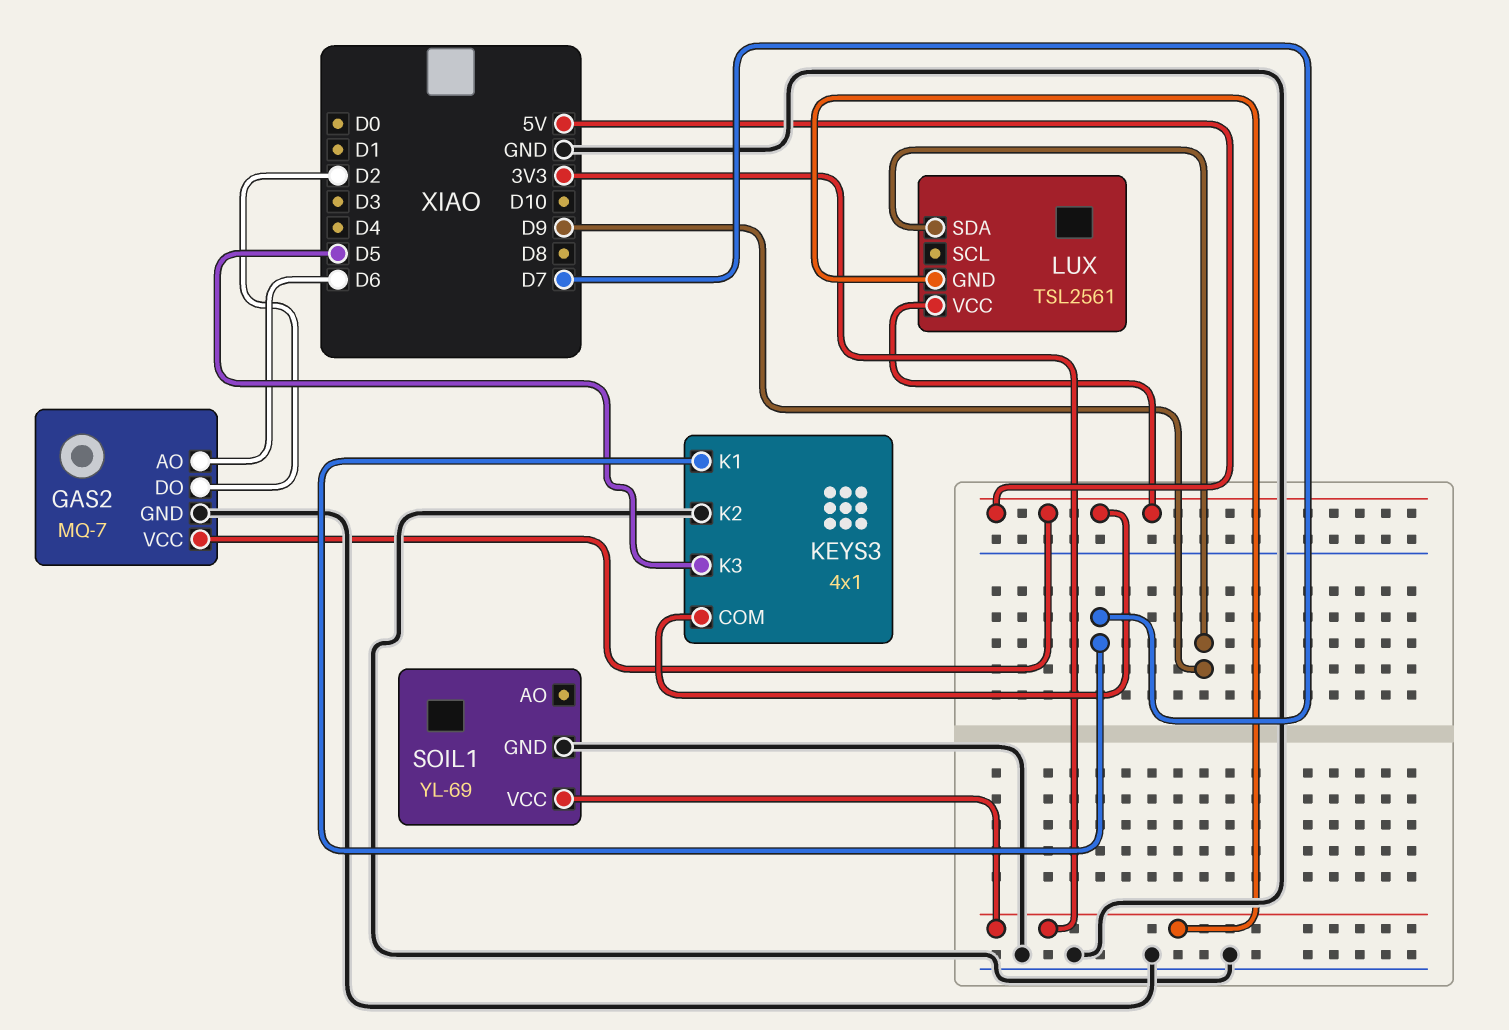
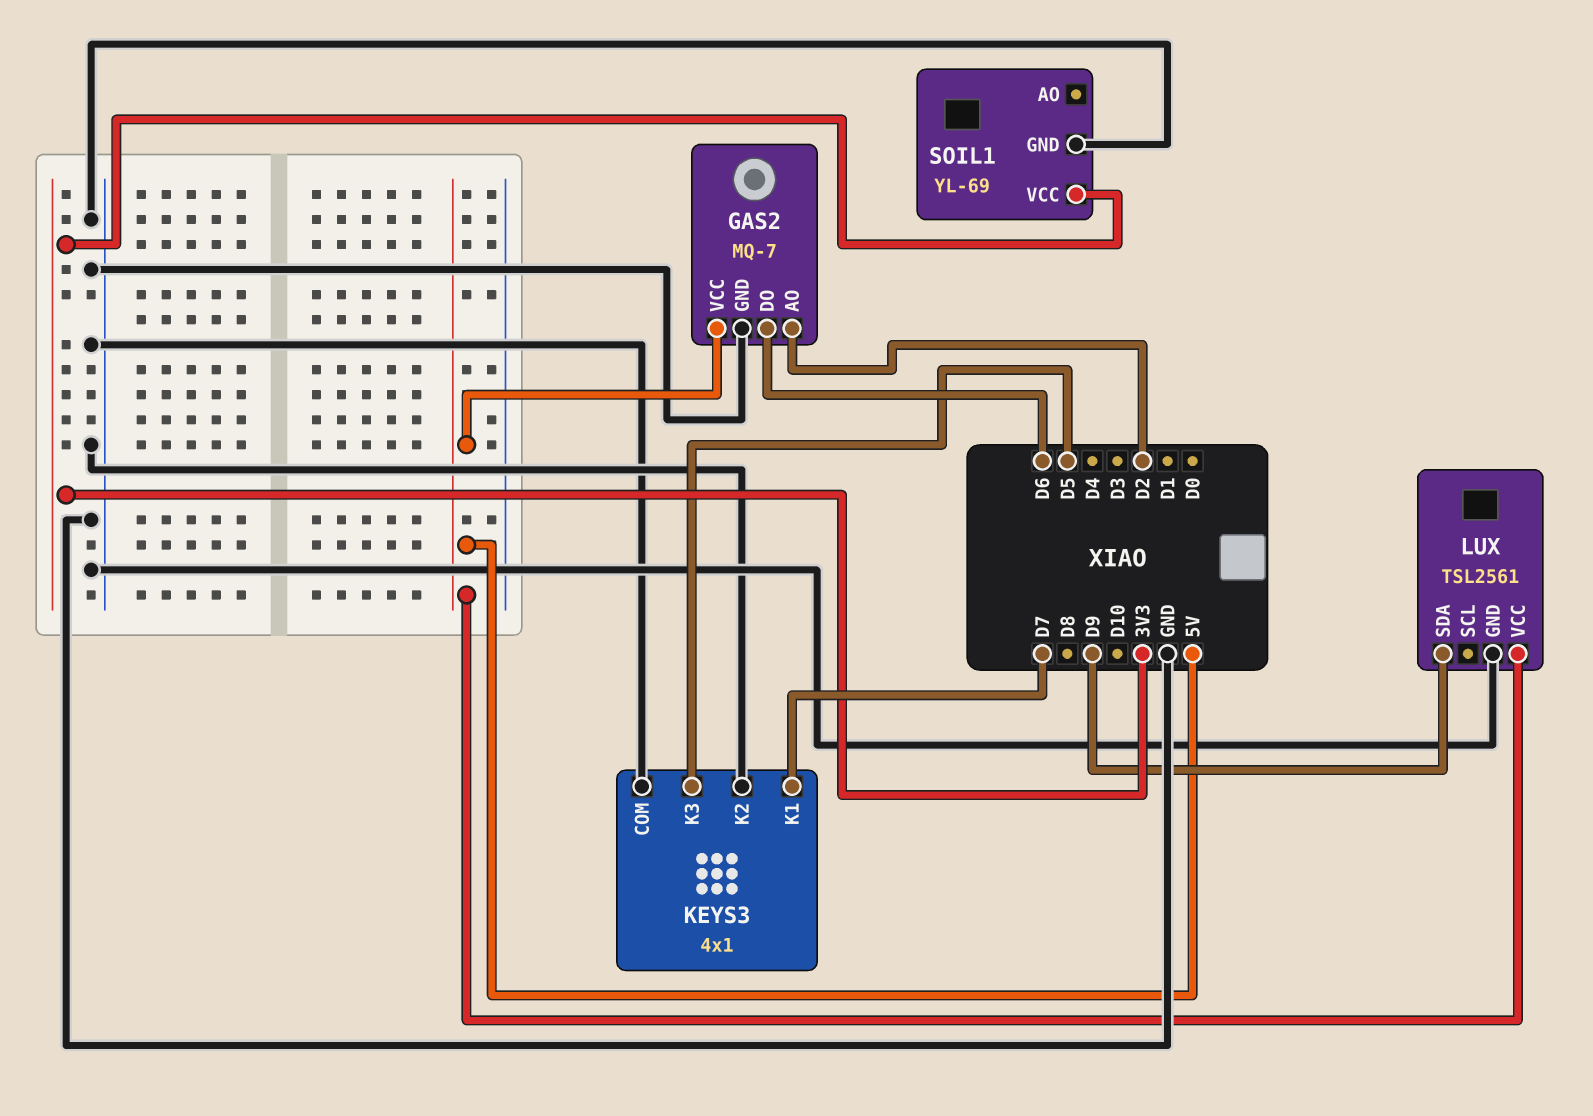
GAS2 pin AO: D6 -> D2
GAS2 pin DO: D2 -> D6
KEYS3 pin COM: 5V -> GND
LUX pin GND: 3V3 -> GND

